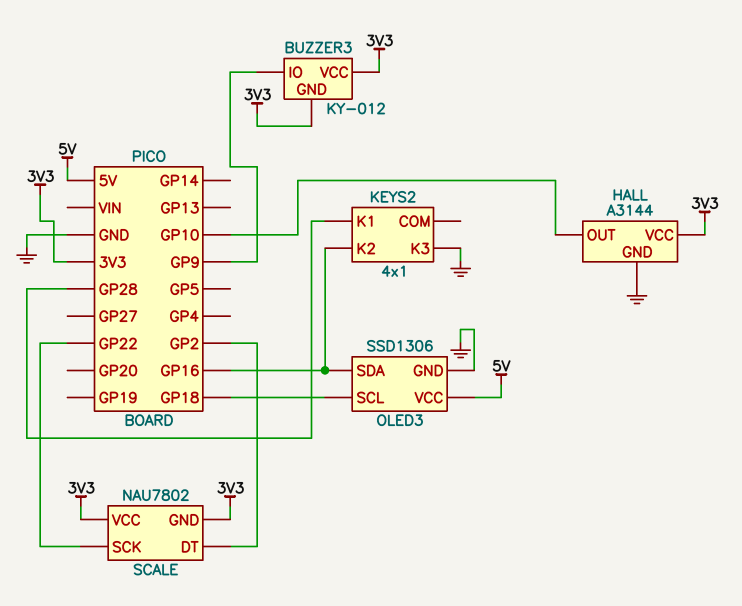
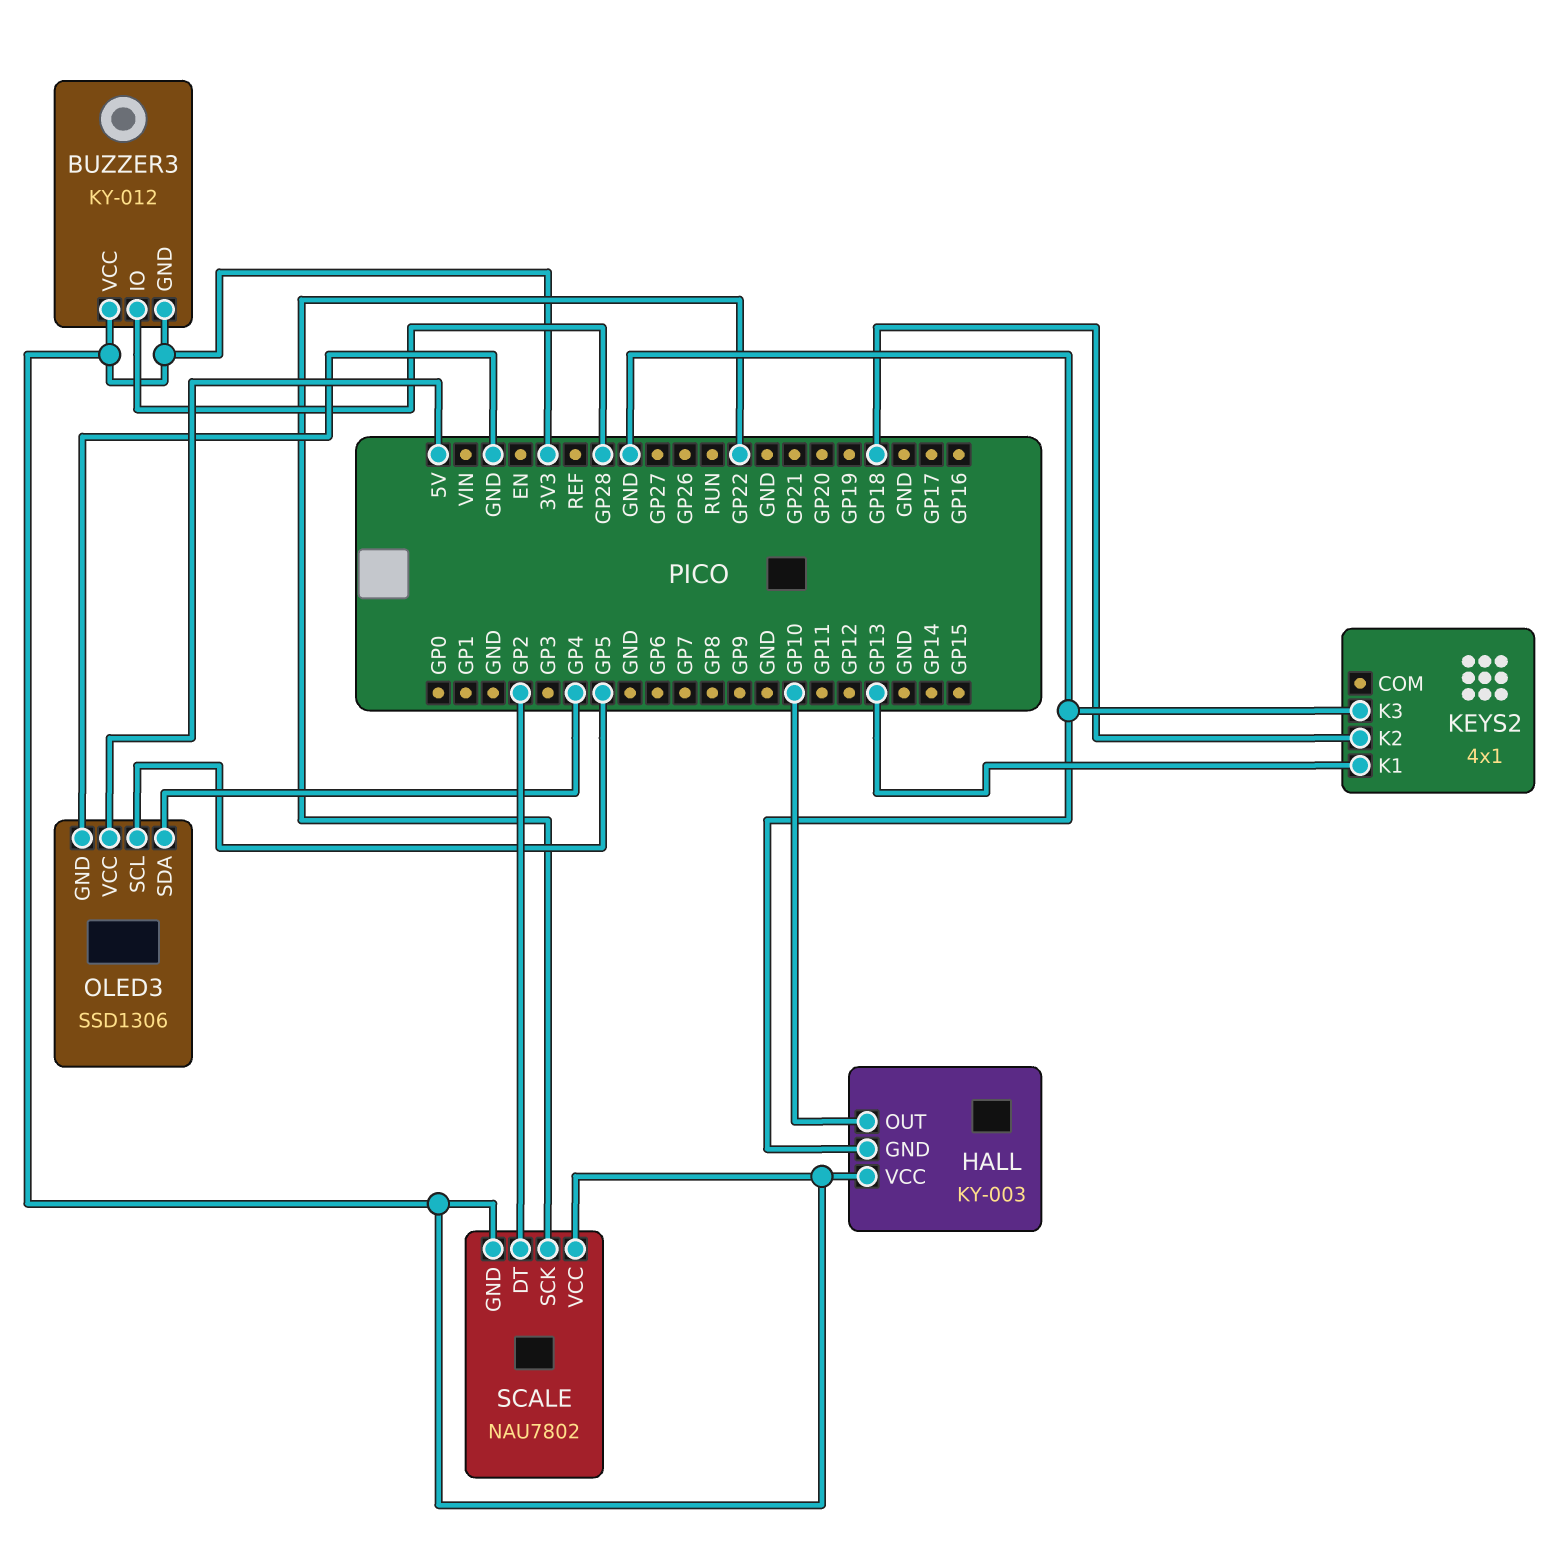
BUZZER3 pin IO: GP9 -> GP28
HALL: A3144 -> KY-003
KEYS2 pin K1: GP28 -> GP13
KEYS2 pin K2: GP16 -> GP18
OLED3 pin SCL: GP18 -> GP5
OLED3 pin SDA: GP16 -> GP4

